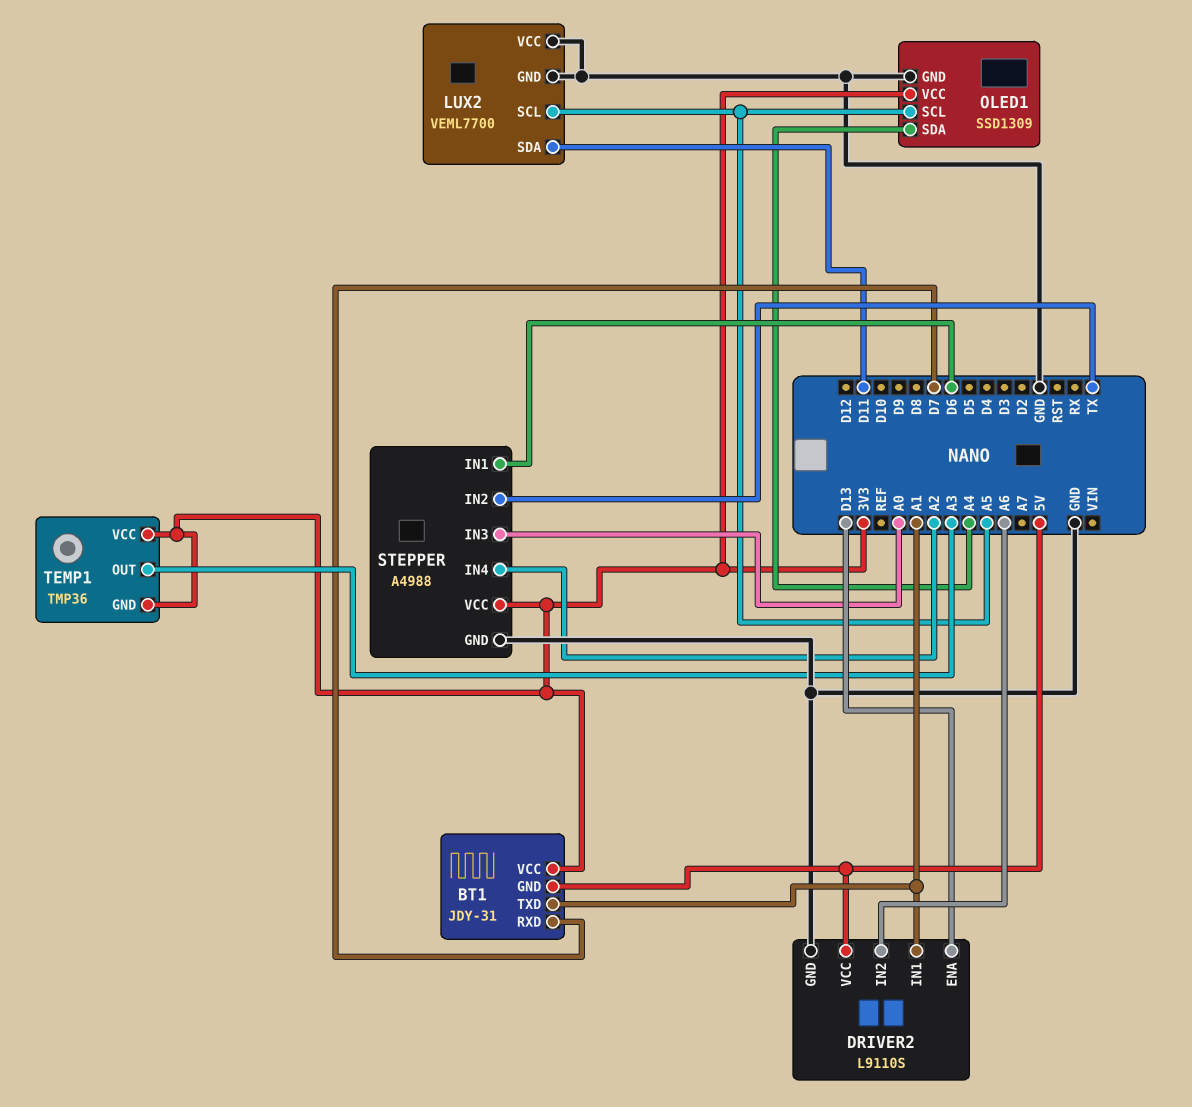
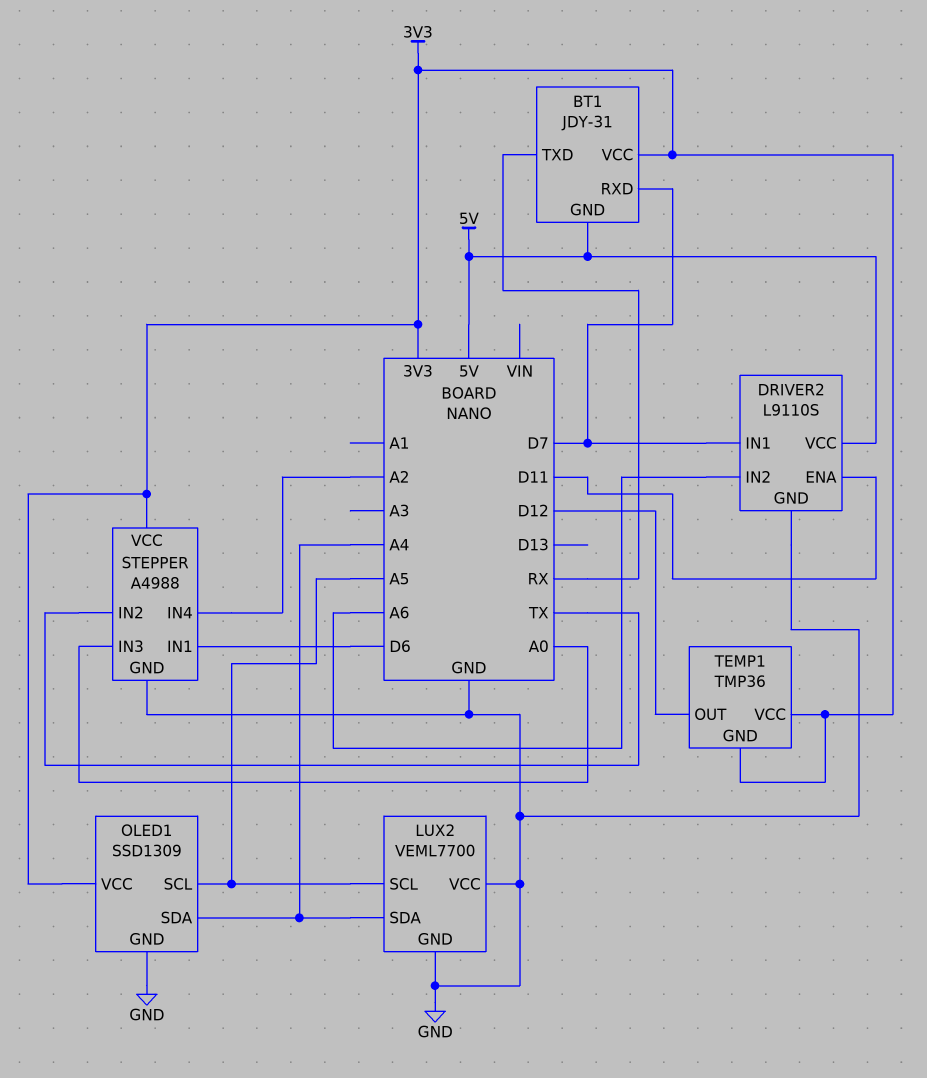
BT1 pin TXD: A1 -> RX
DRIVER2 pin ENA: D13 -> D11
DRIVER2 pin IN1: A1 -> D7
LUX2 pin SDA: D11 -> A4
TEMP1 pin OUT: A3 -> D12

